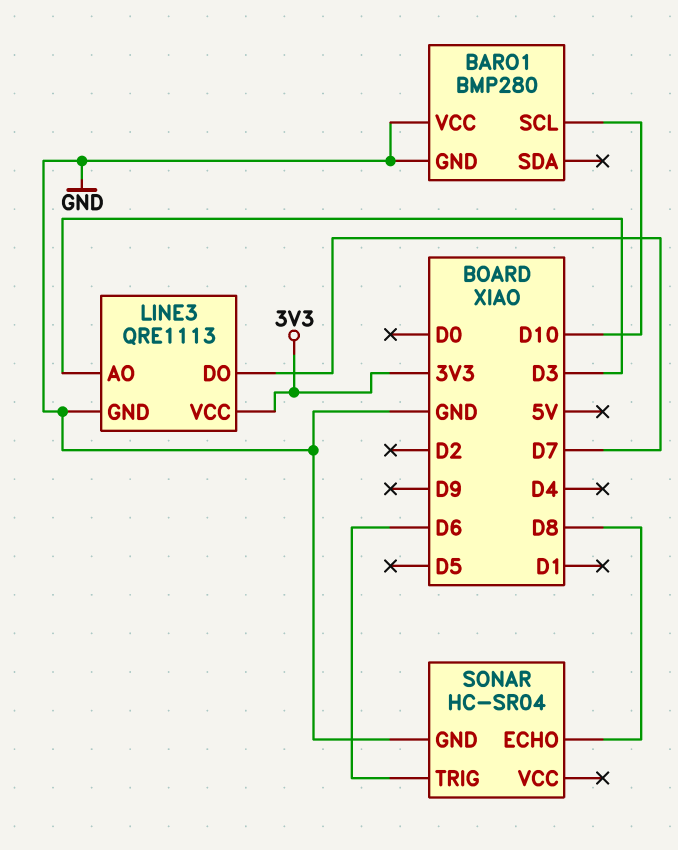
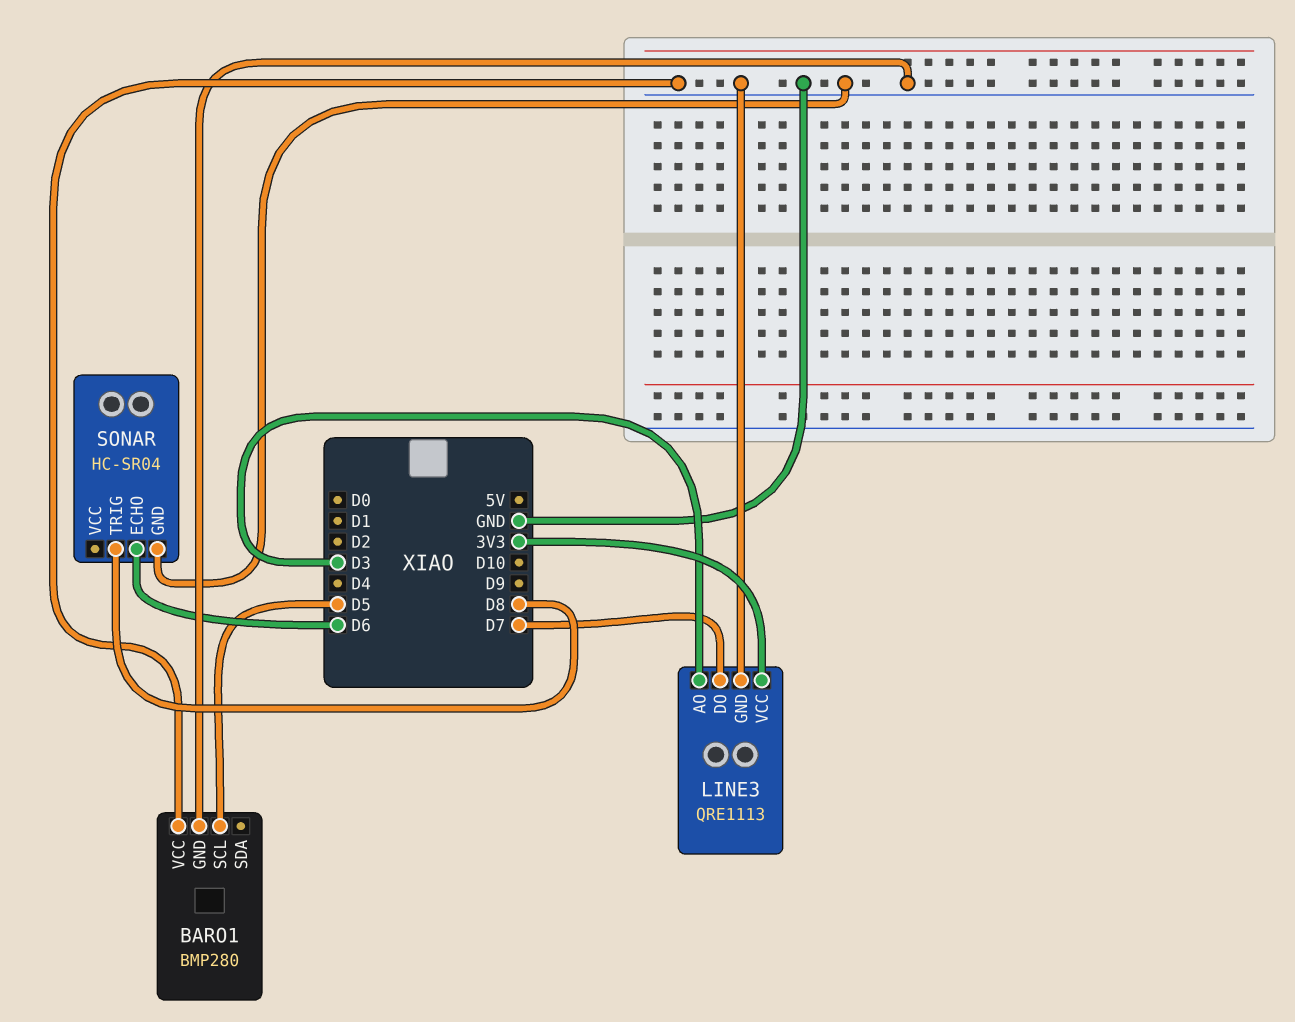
BARO1 pin SCL: D10 -> D5
SONAR pin ECHO: D8 -> D6
SONAR pin TRIG: D6 -> D8

